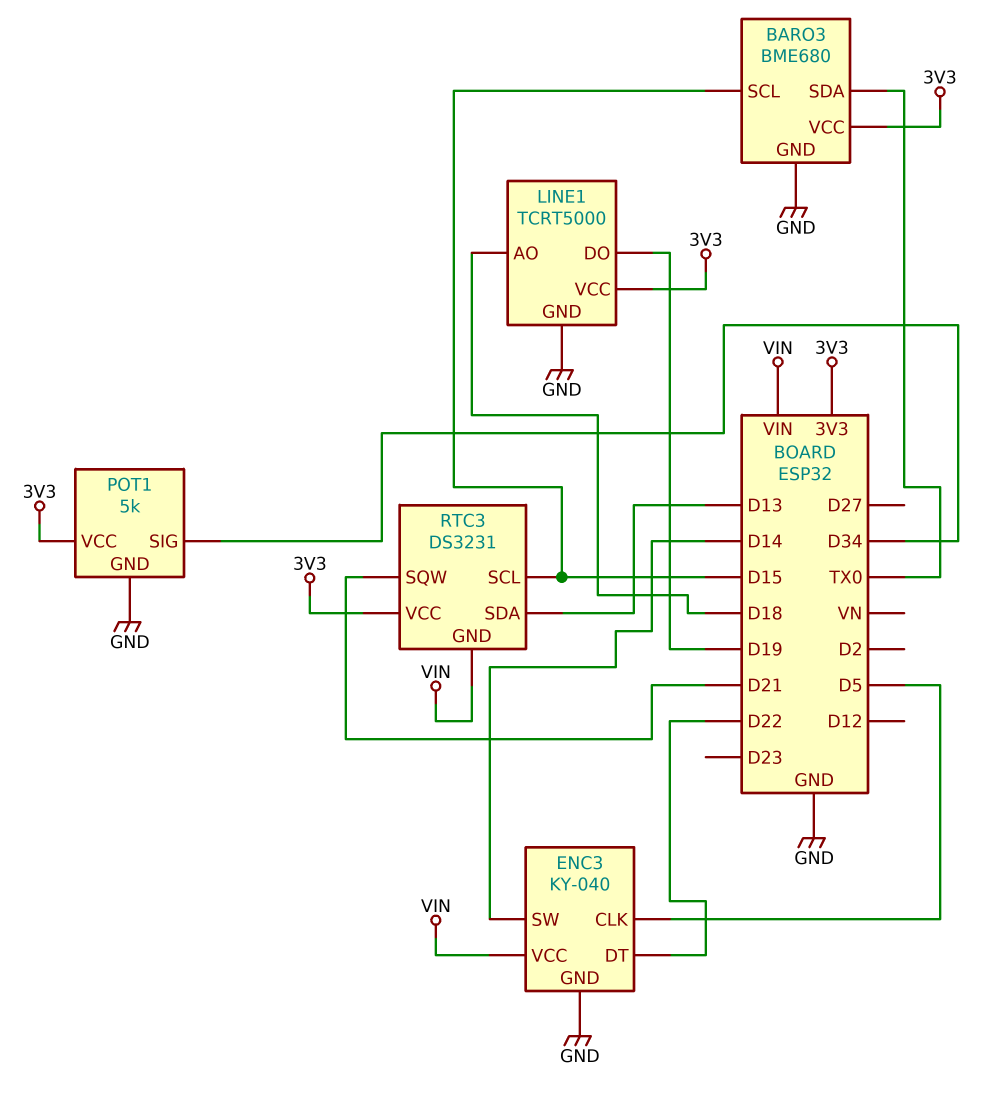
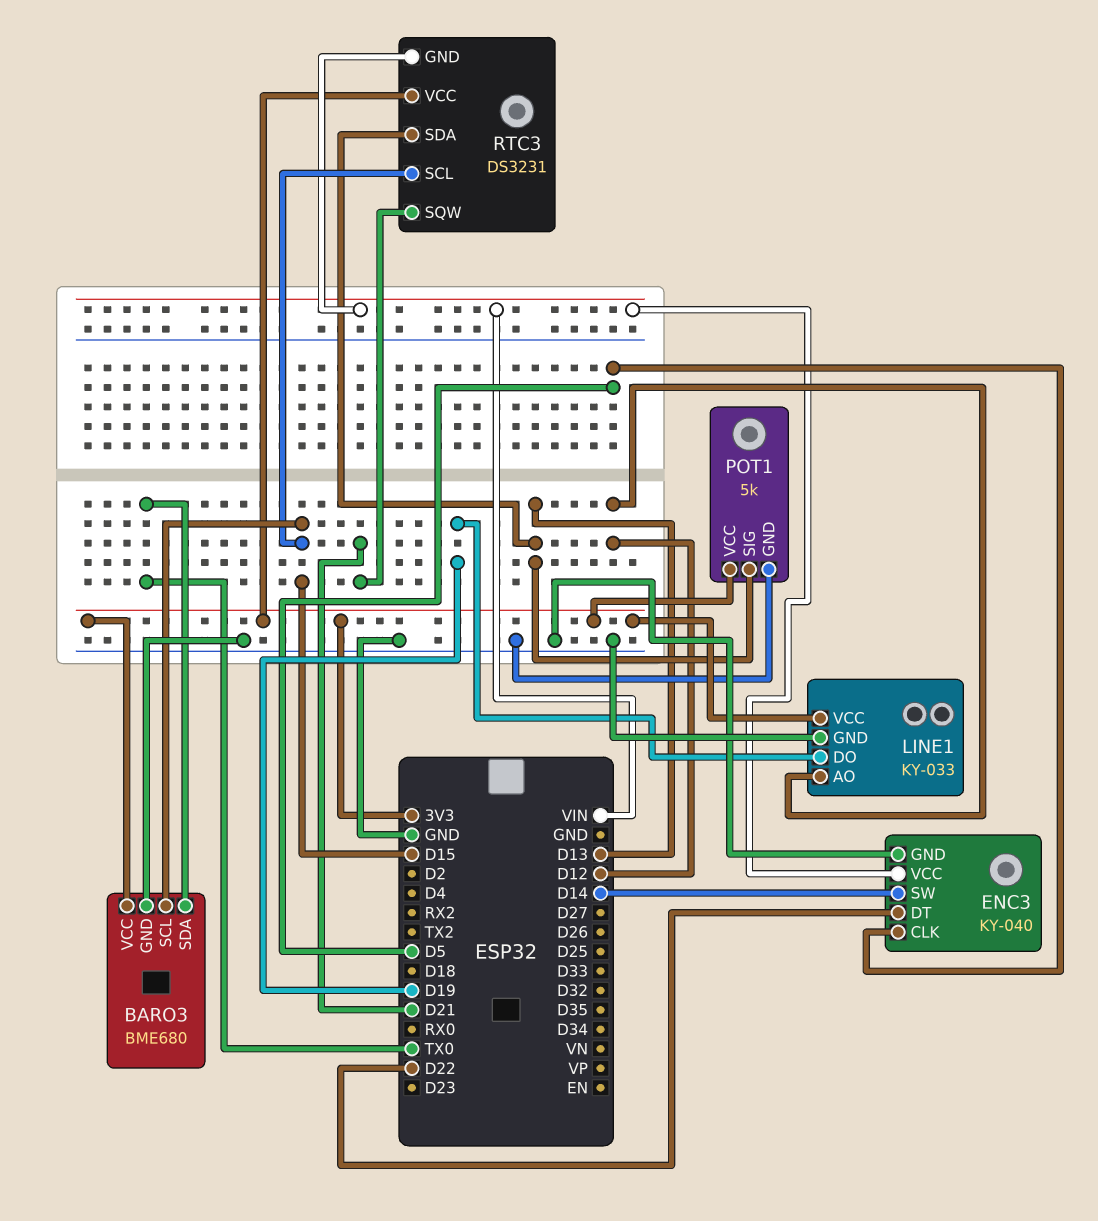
LINE1: TCRT5000 -> KY-033
LINE1 pin AO: D18 -> D12
POT1 pin SIG: D34 -> D13

